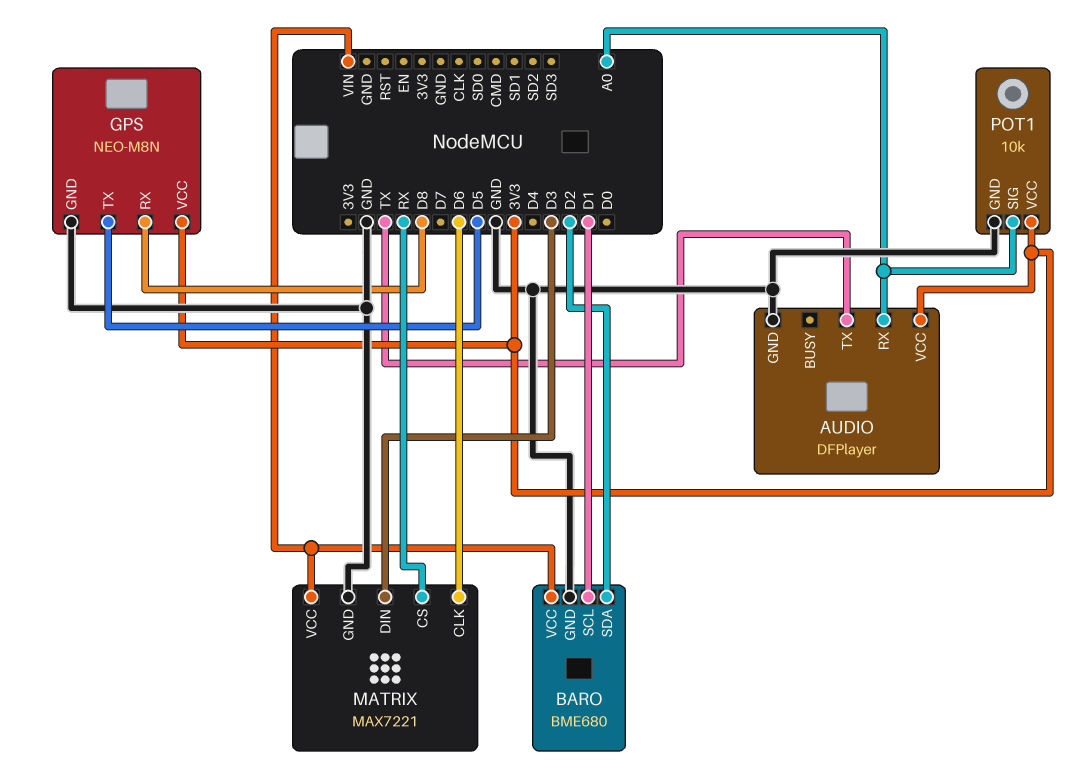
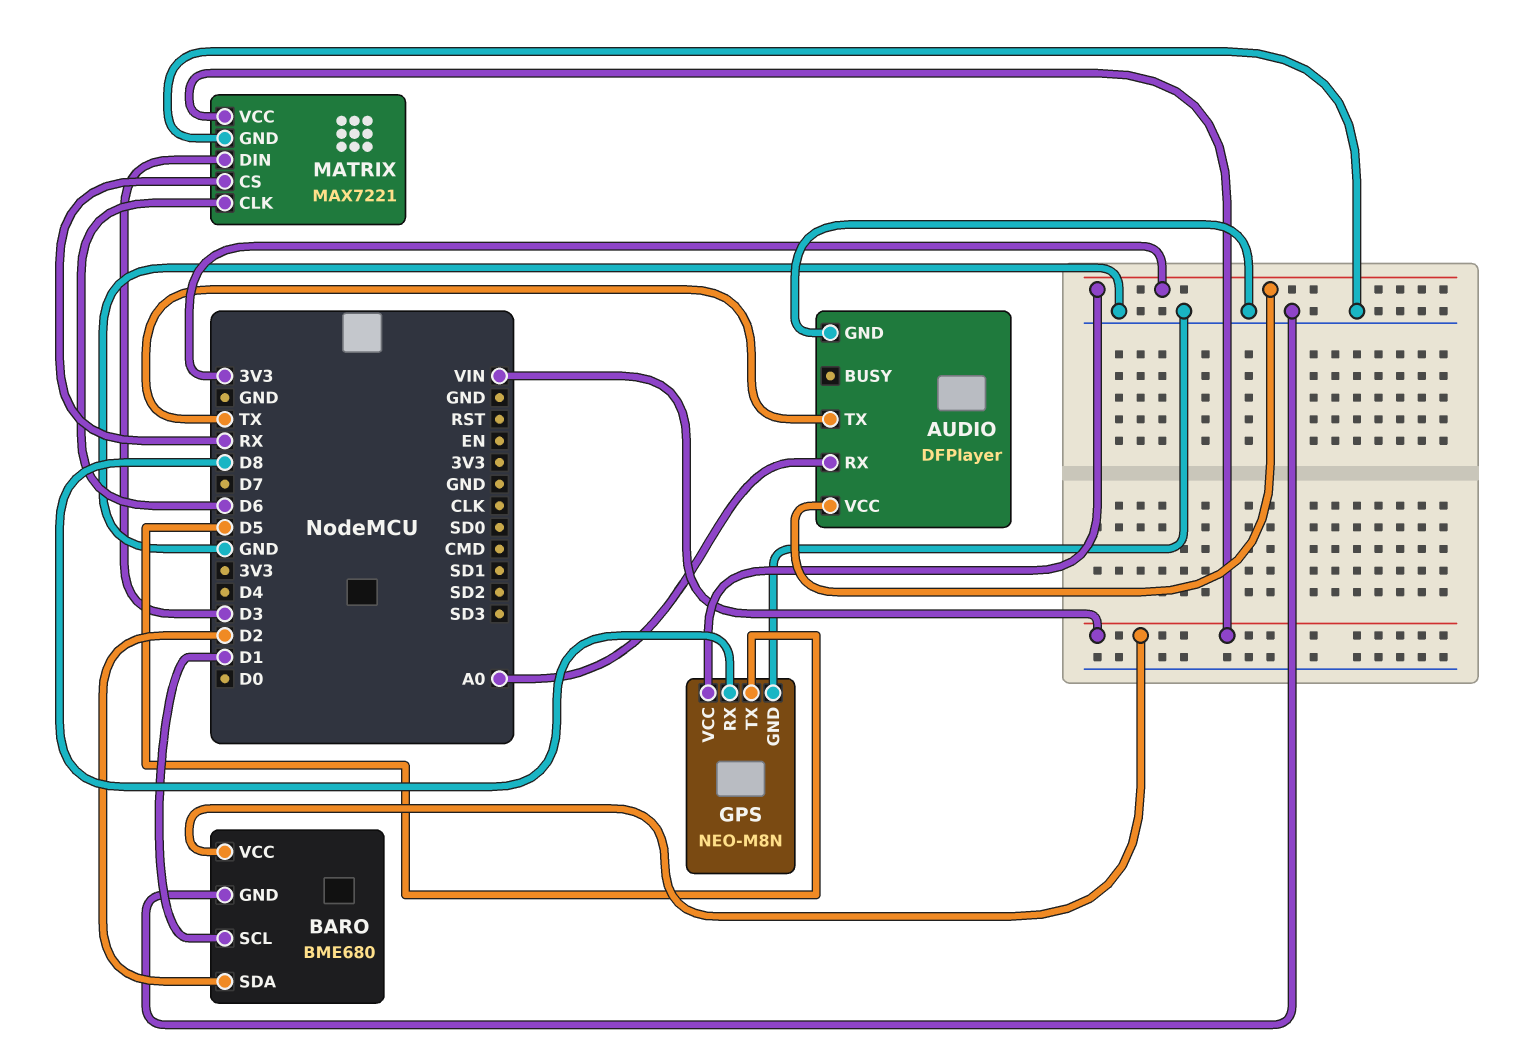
POT1: 10k -> none
POT1 pin GND: GND -> none
POT1 pin SIG: A0 -> none
POT1 pin VCC: 3V3 -> none

